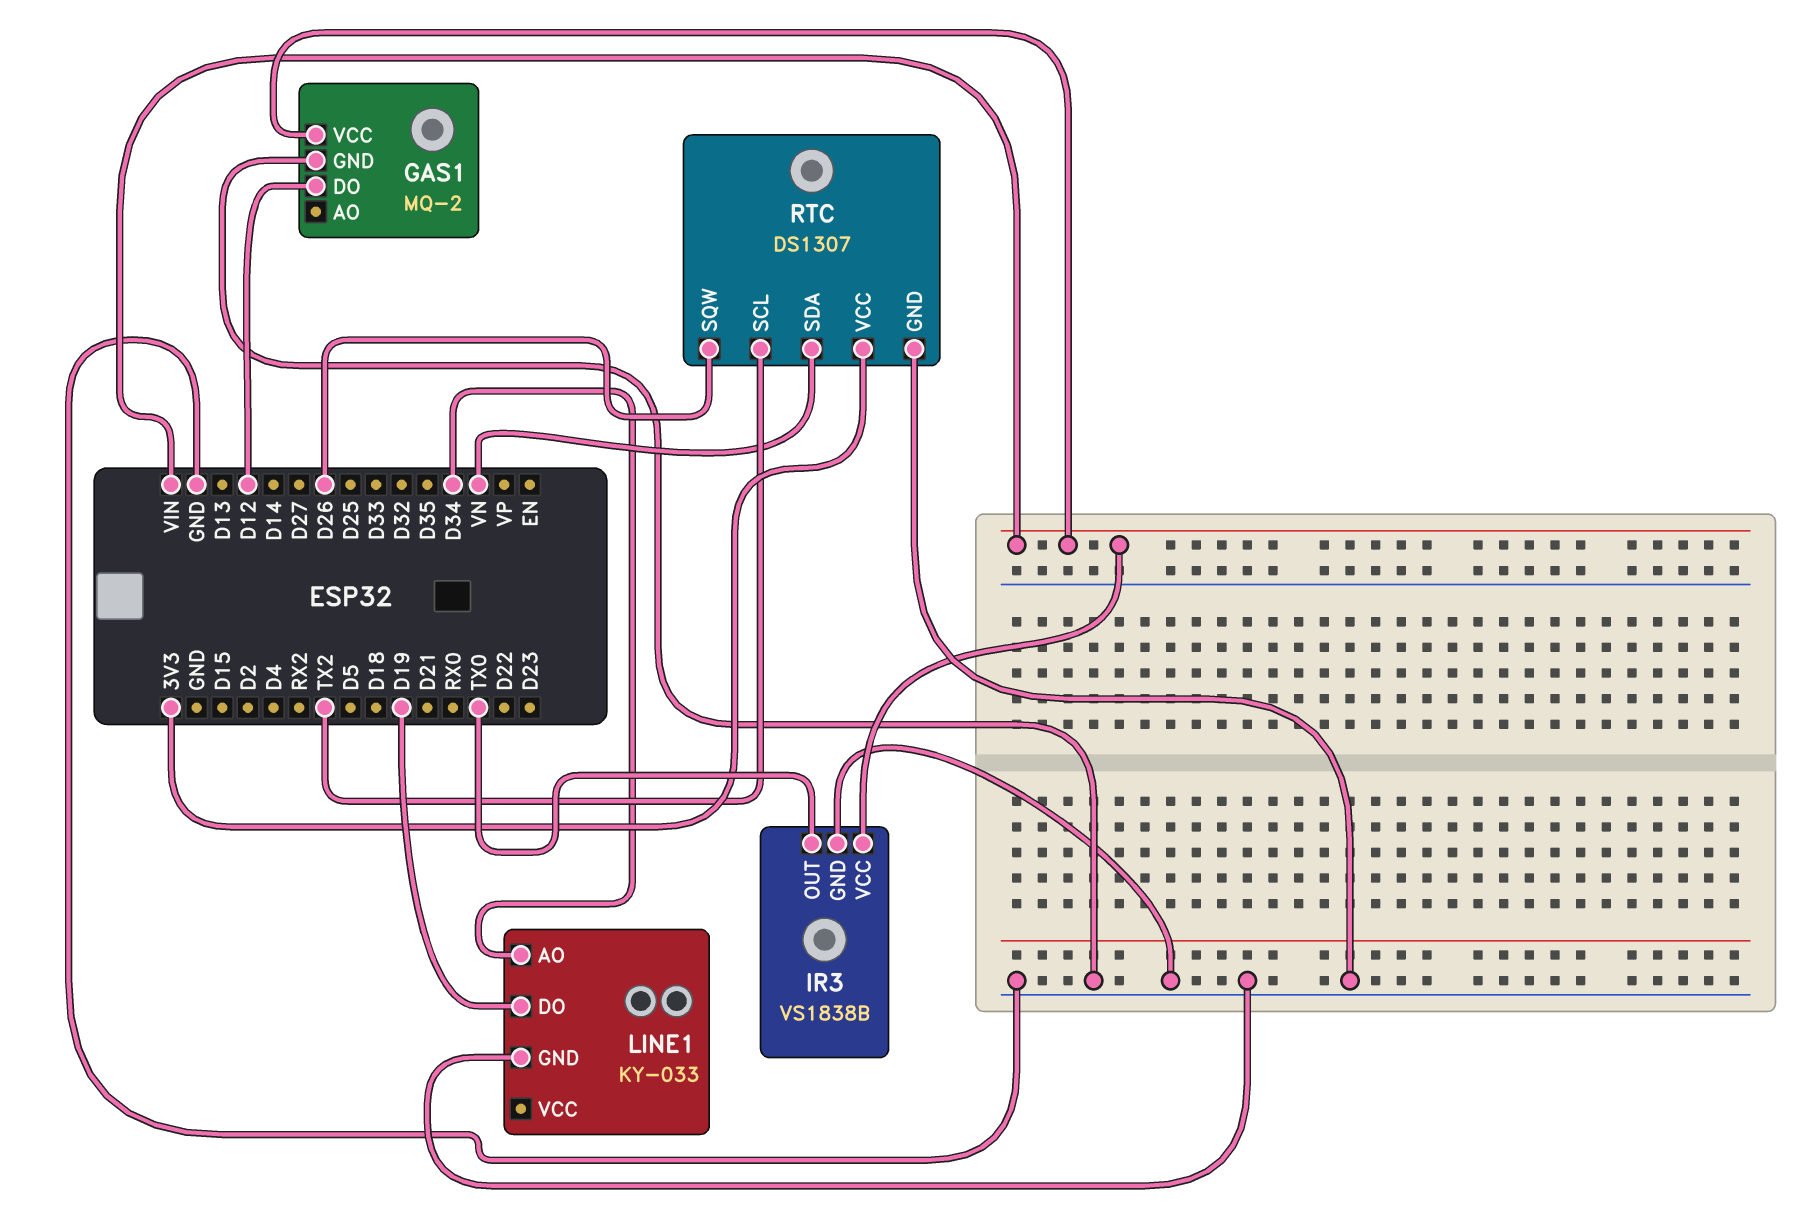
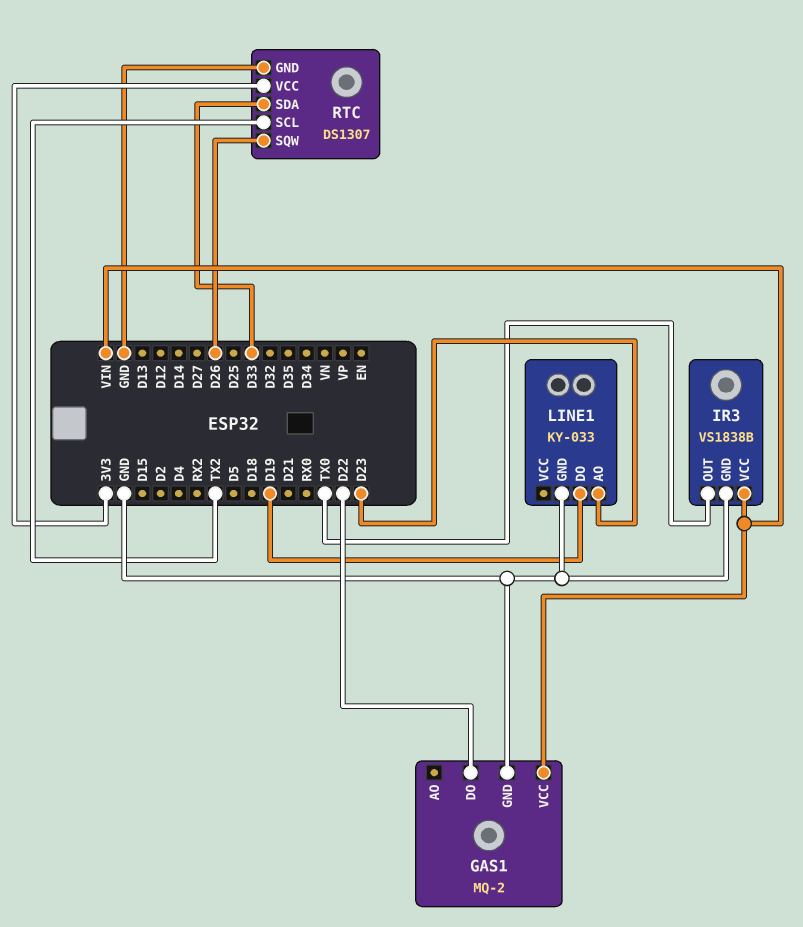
GAS1 pin DO: D12 -> D22
LINE1 pin AO: D34 -> D23
RTC pin SDA: VN -> D33

